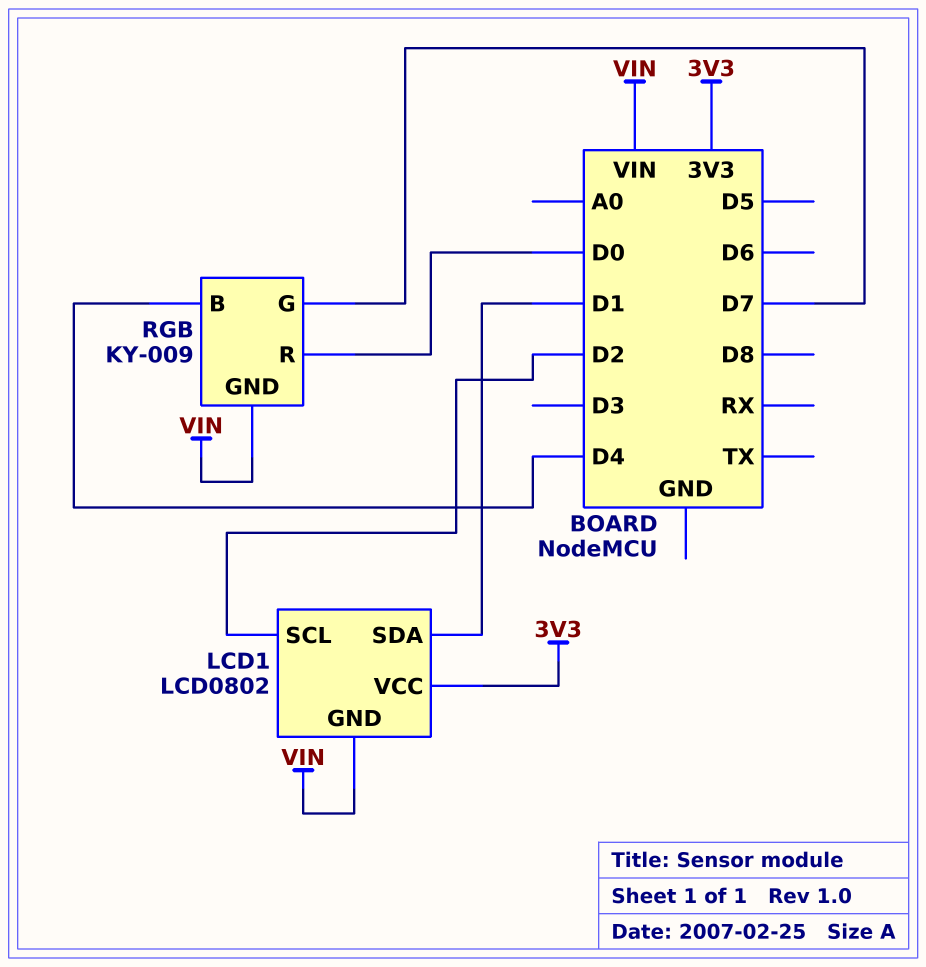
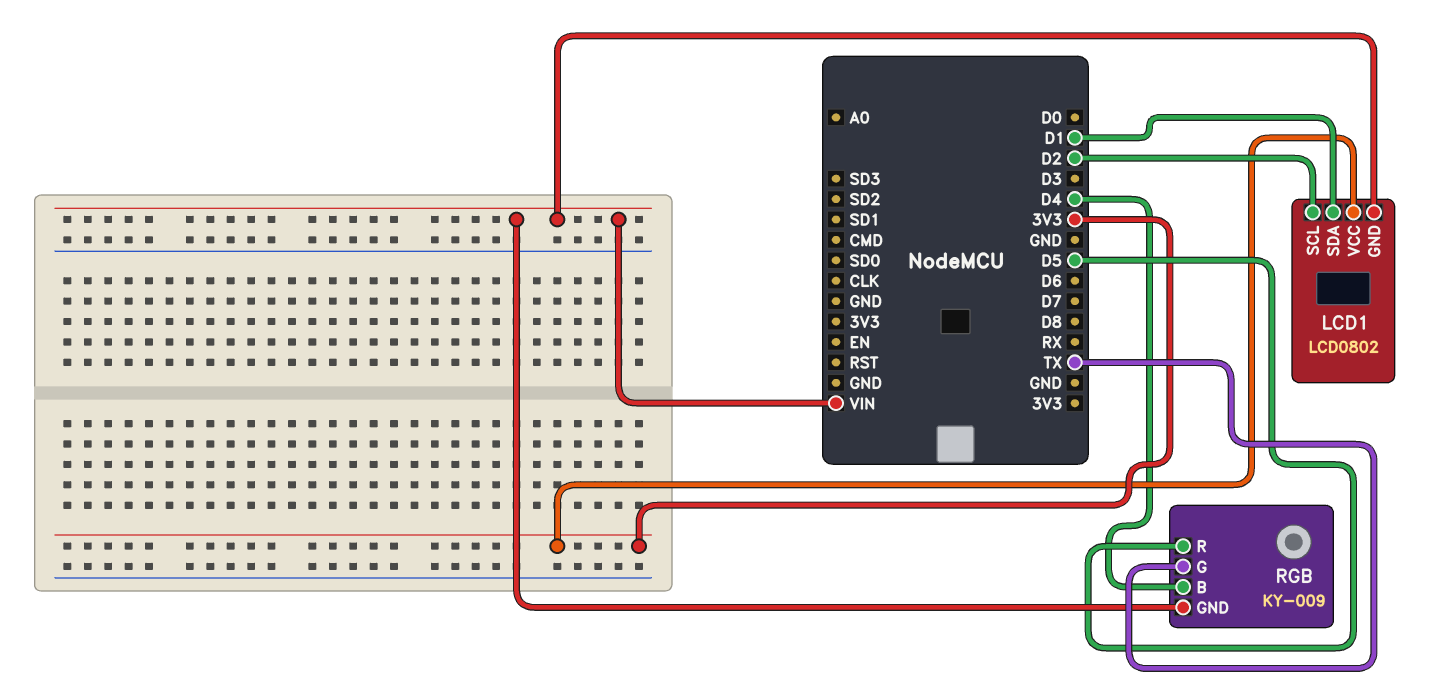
RGB pin G: D7 -> TX
RGB pin R: D0 -> D5

